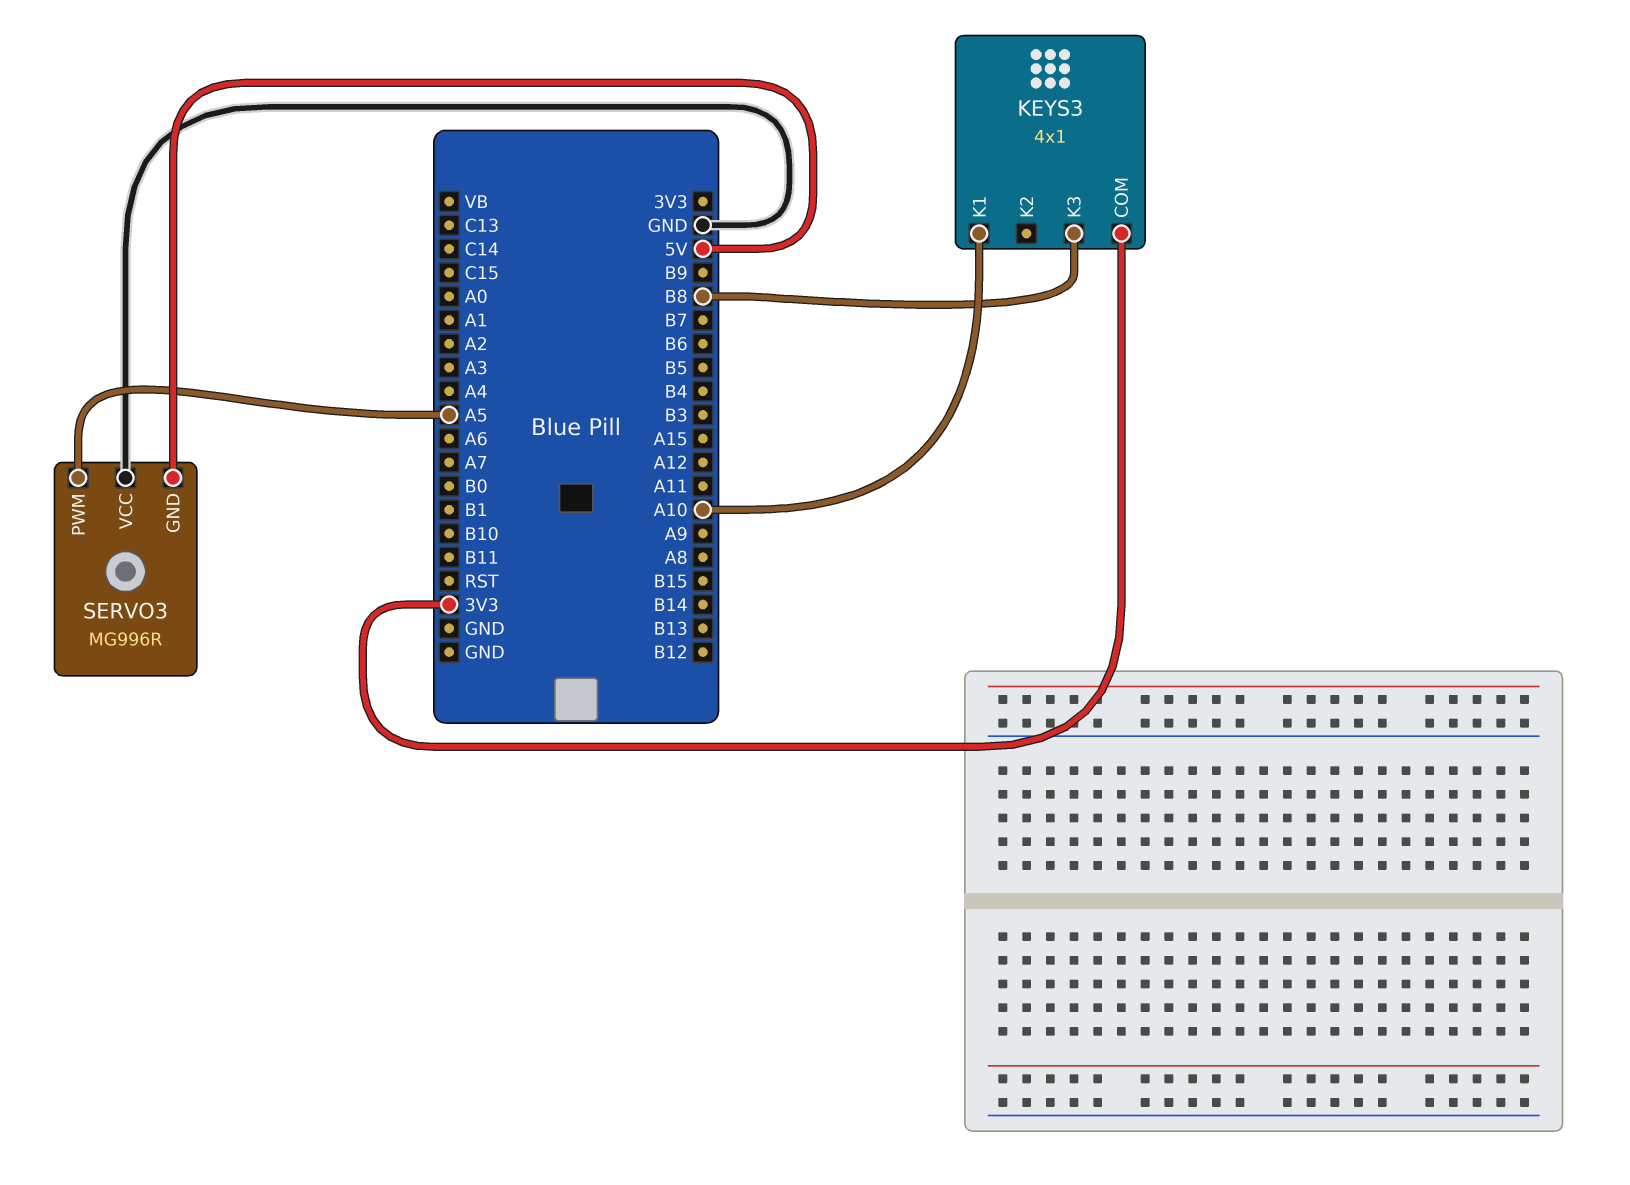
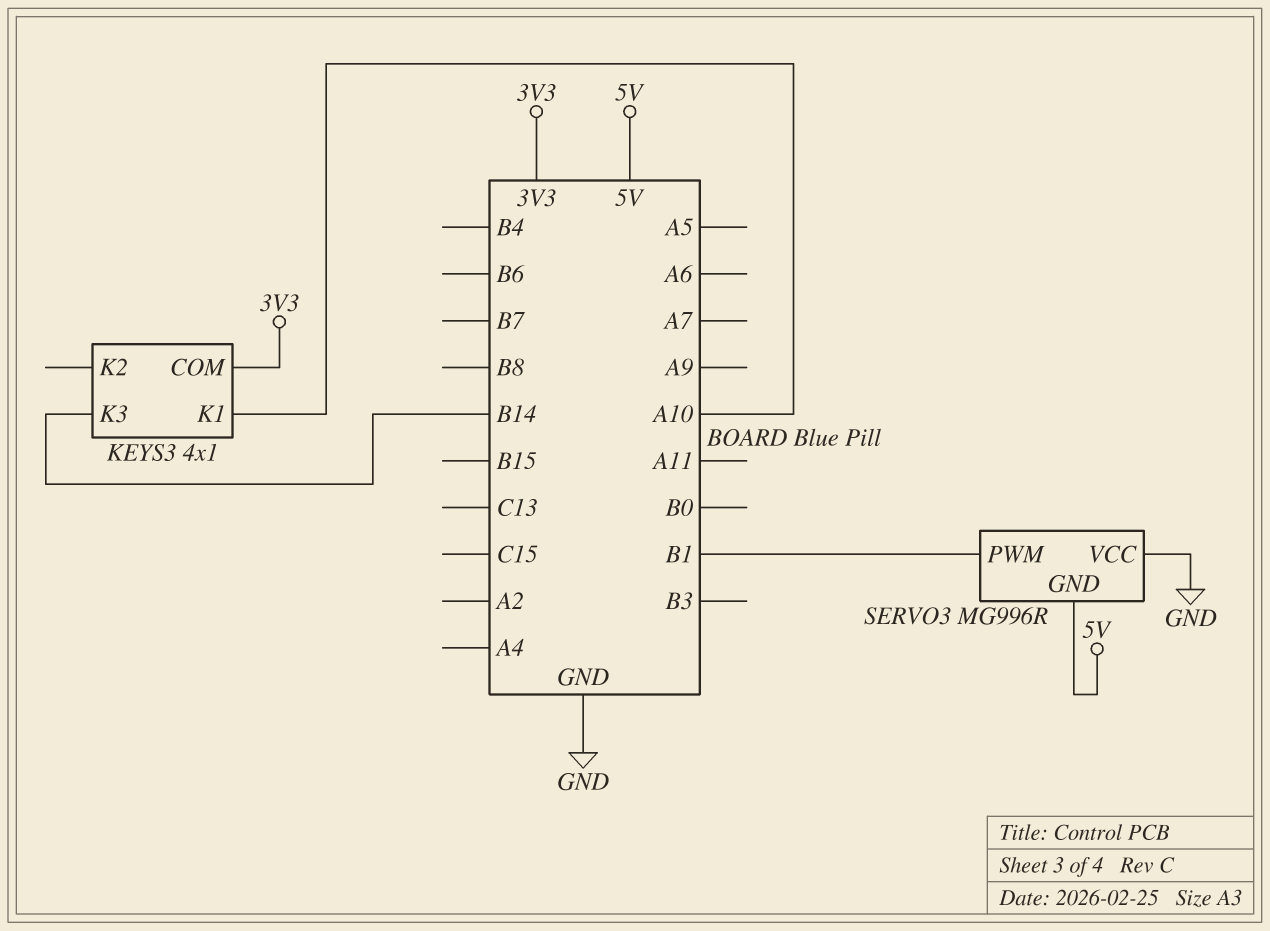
KEYS3 pin K3: B8 -> B14
SERVO3 pin PWM: A5 -> B1

